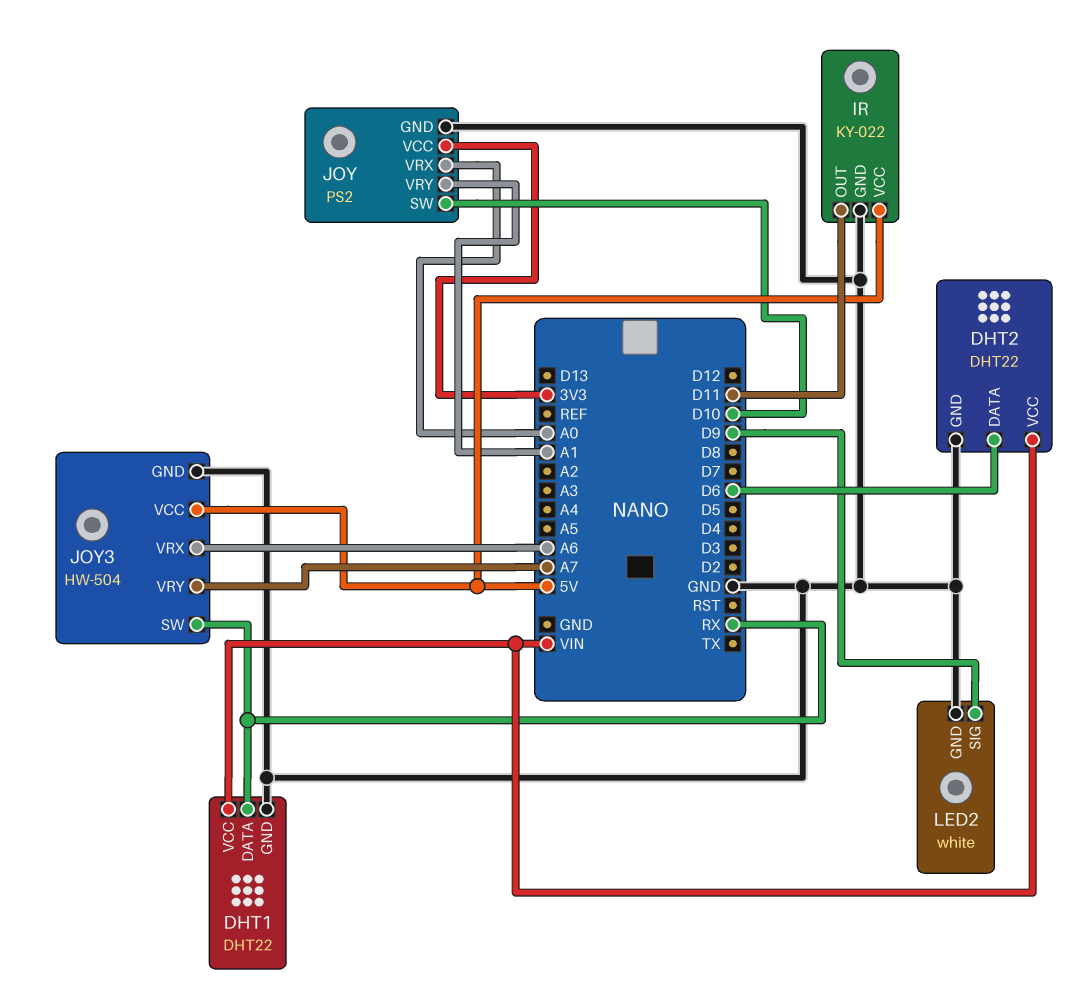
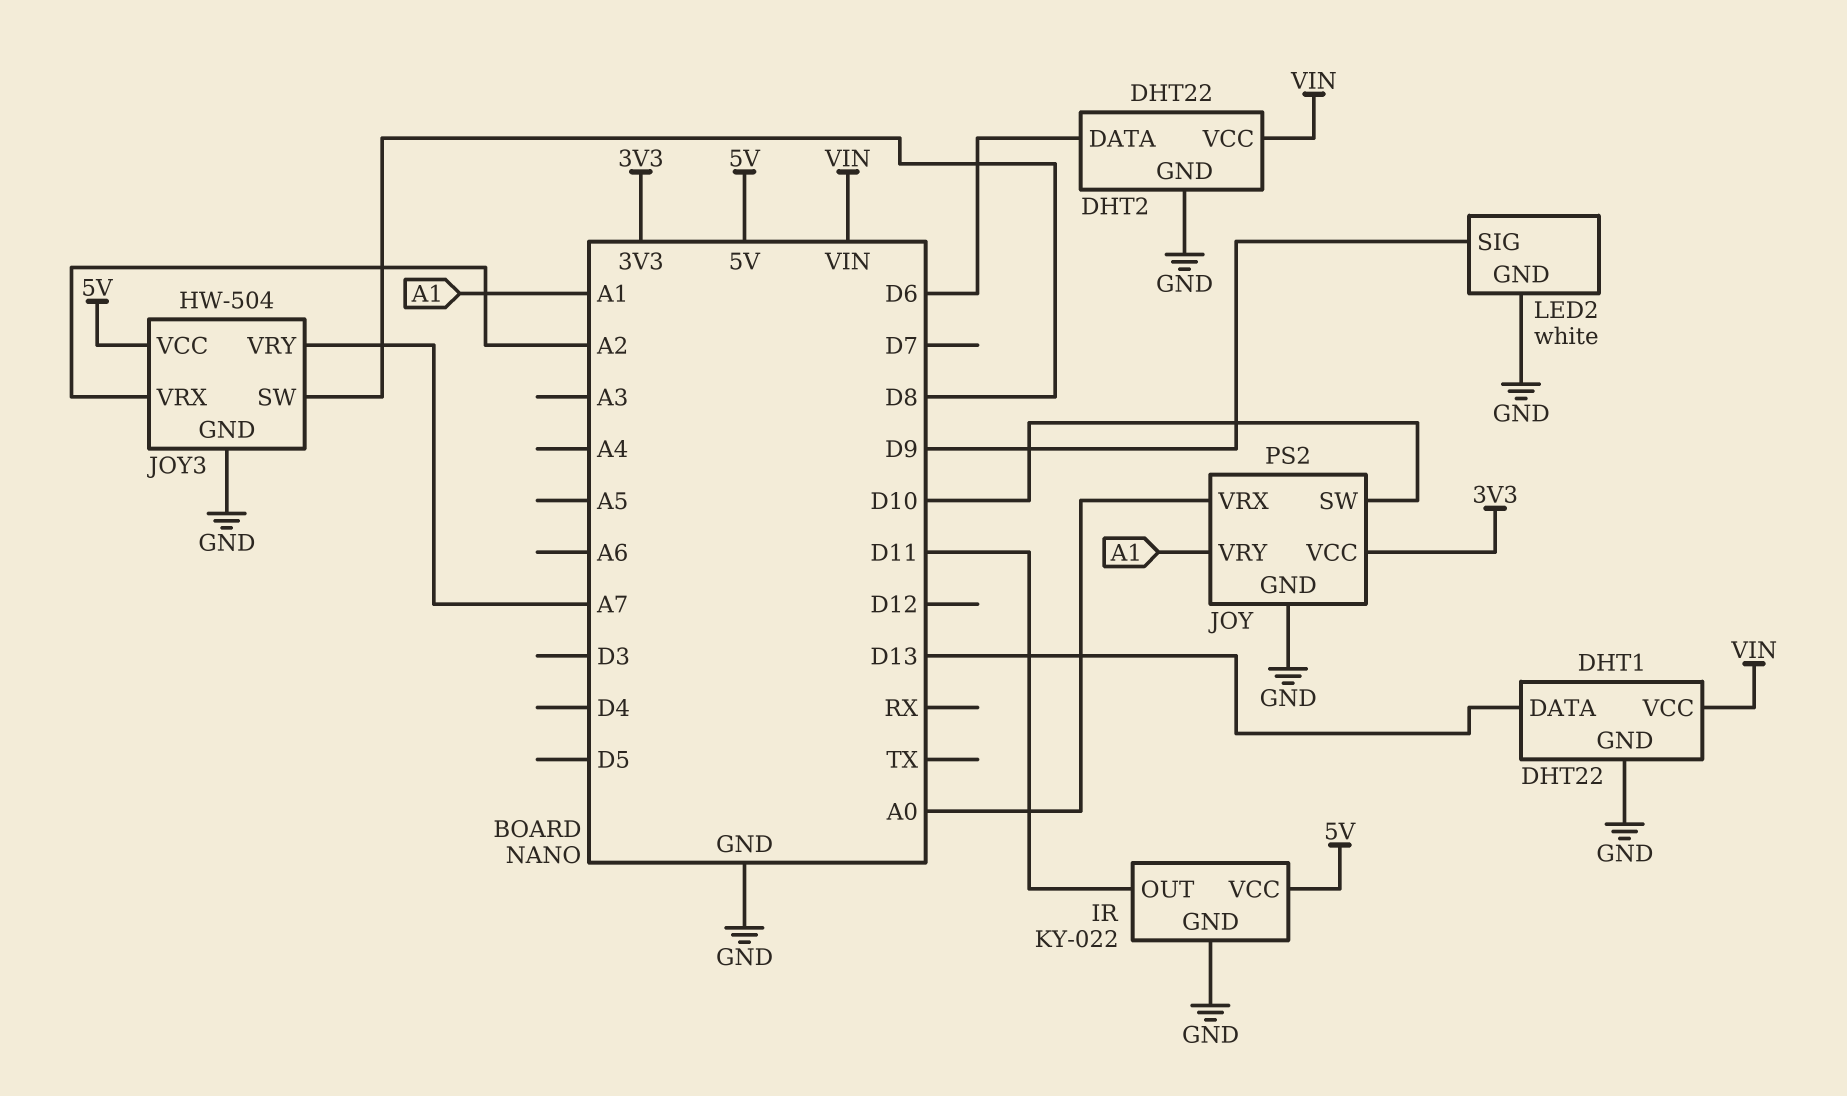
DHT1 pin DATA: RX -> D13
JOY3 pin SW: RX -> D8
JOY3 pin VRX: A6 -> A2

